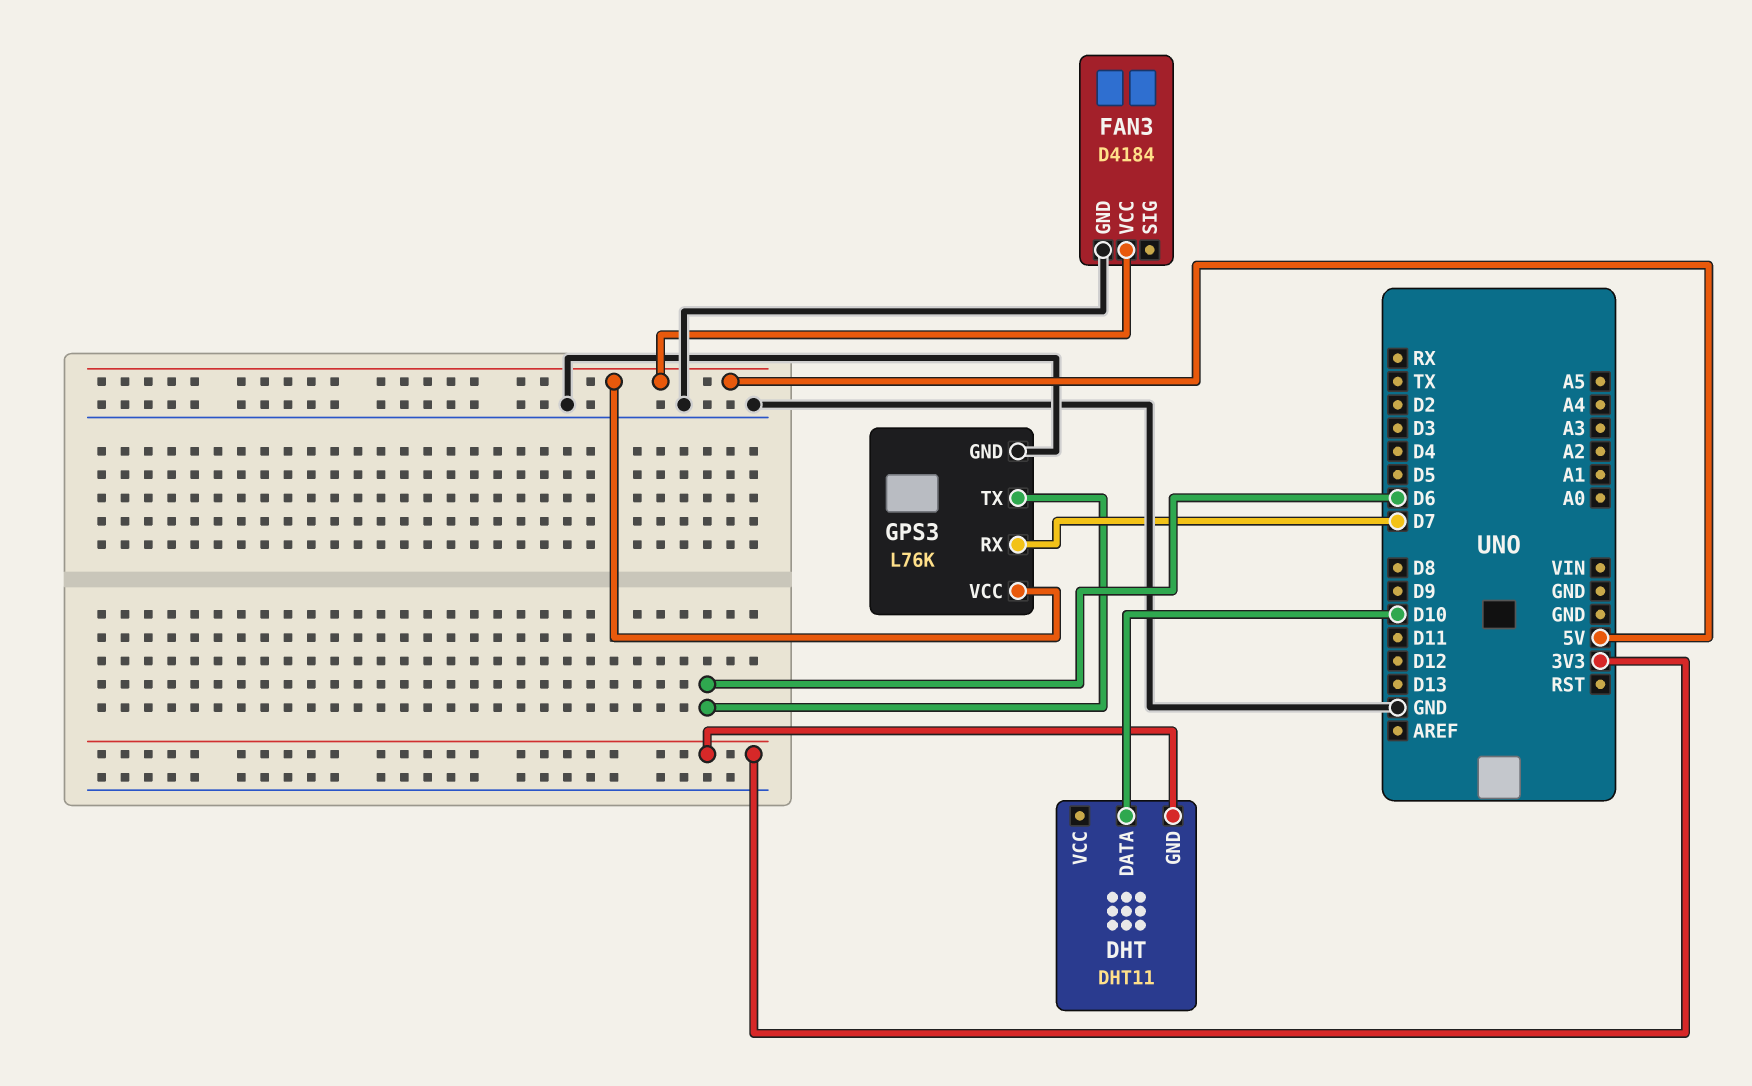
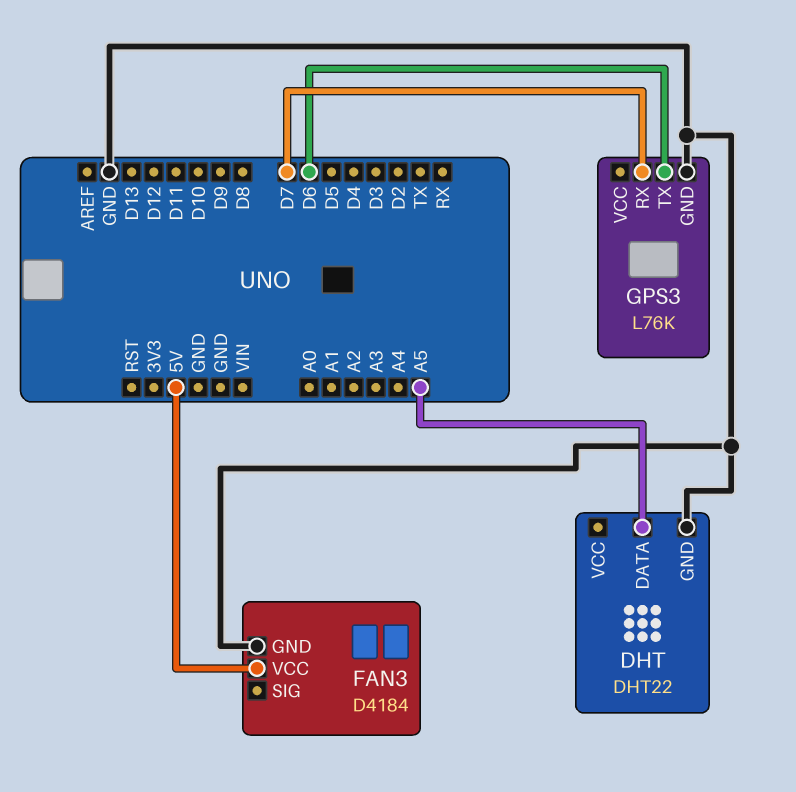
DHT: DHT11 -> DHT22
DHT pin DATA: D10 -> A5
DHT pin GND: 3V3 -> GND
GPS3 pin VCC: 5V -> none

